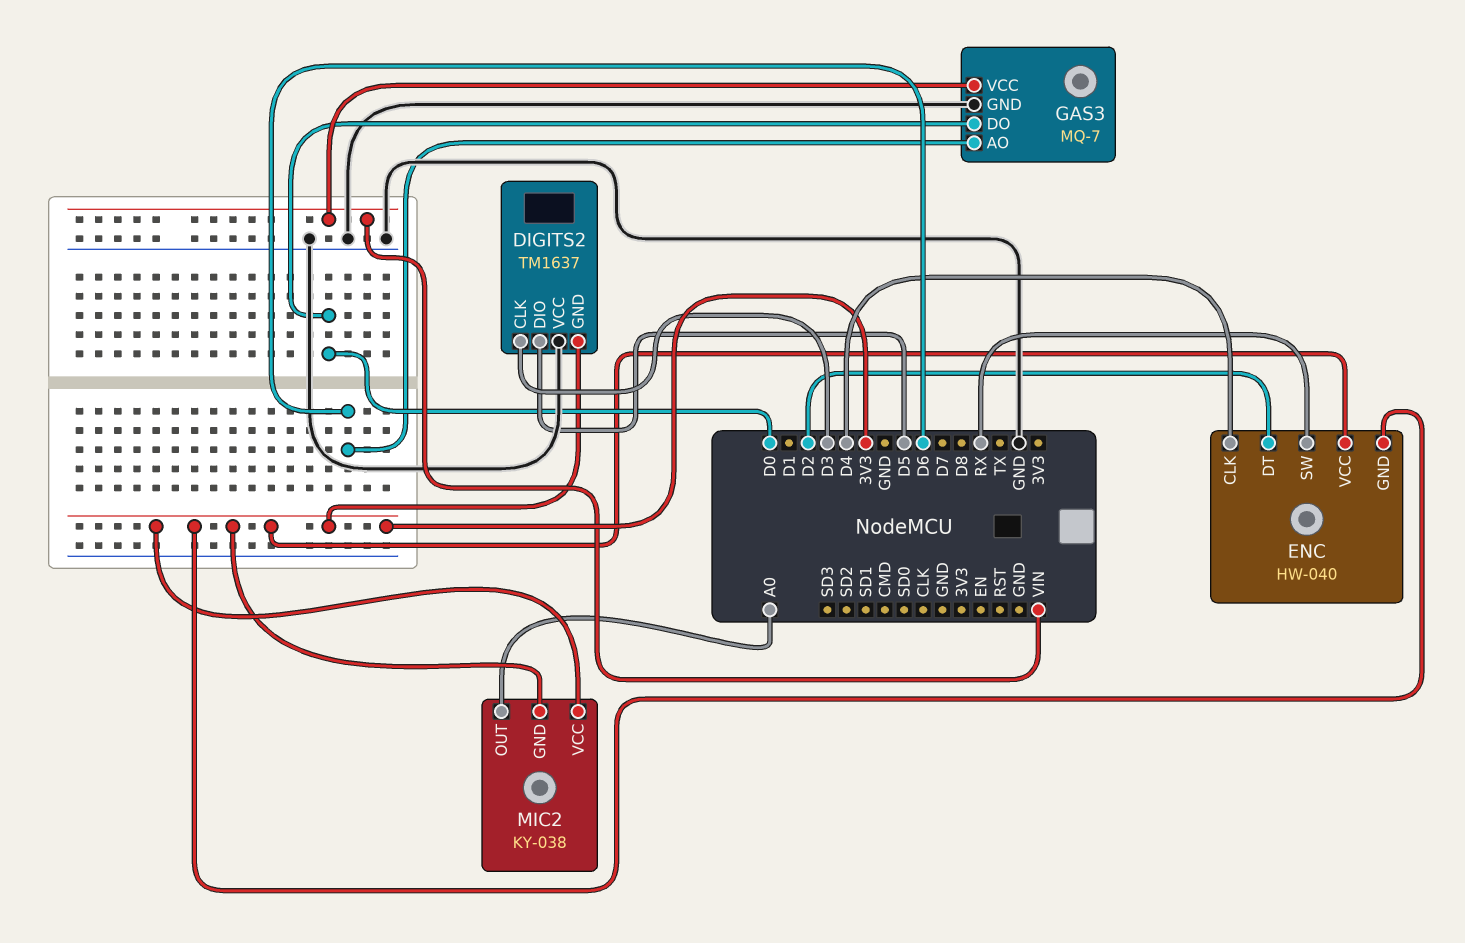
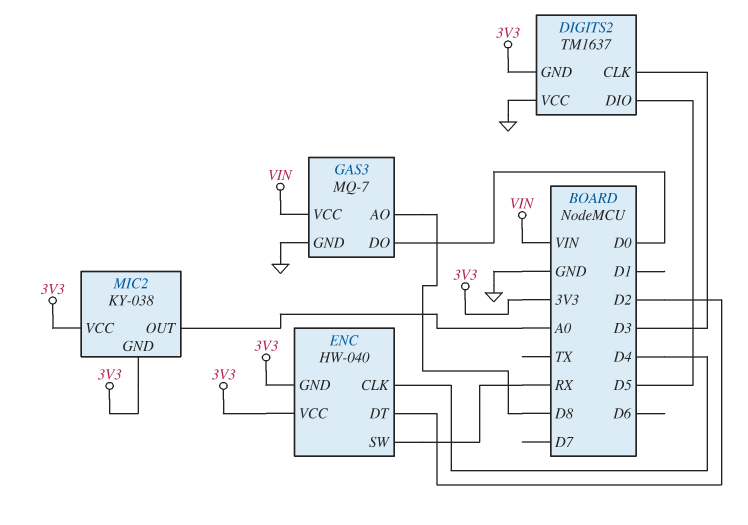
GAS3 pin AO: D6 -> D8

